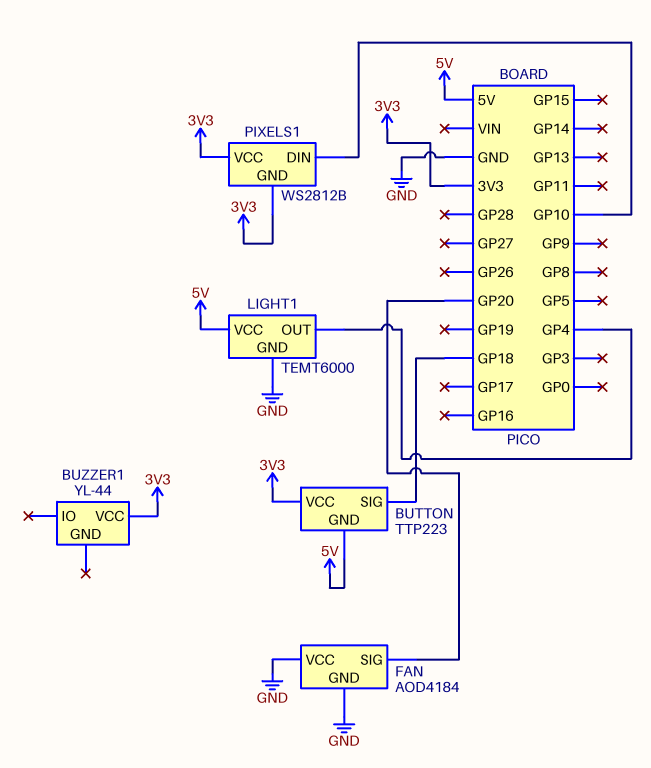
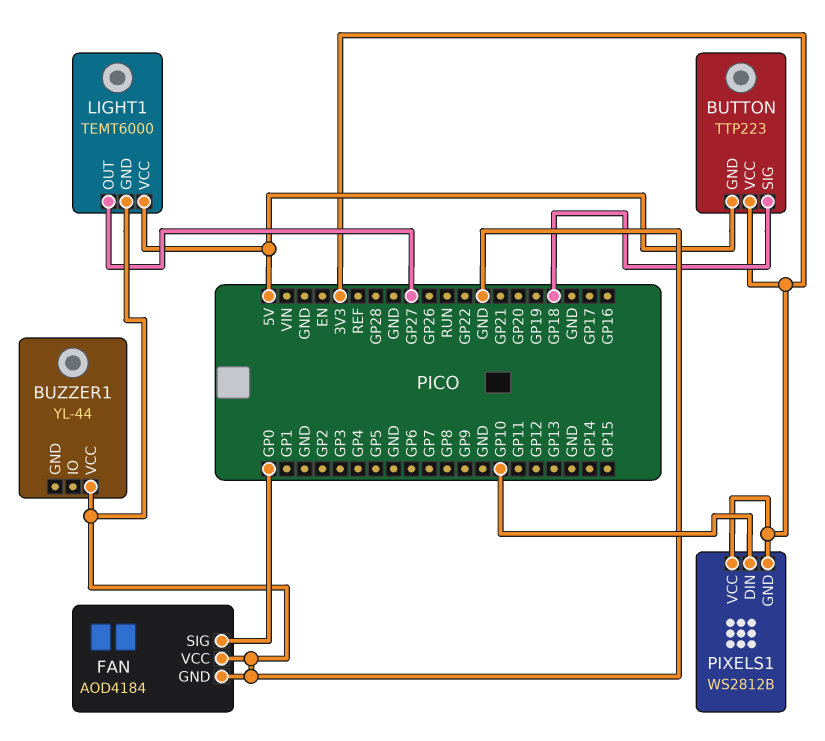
BUZZER1 pin VCC: 3V3 -> GND
FAN pin SIG: GP20 -> GP0
LIGHT1 pin OUT: GP4 -> GP27

